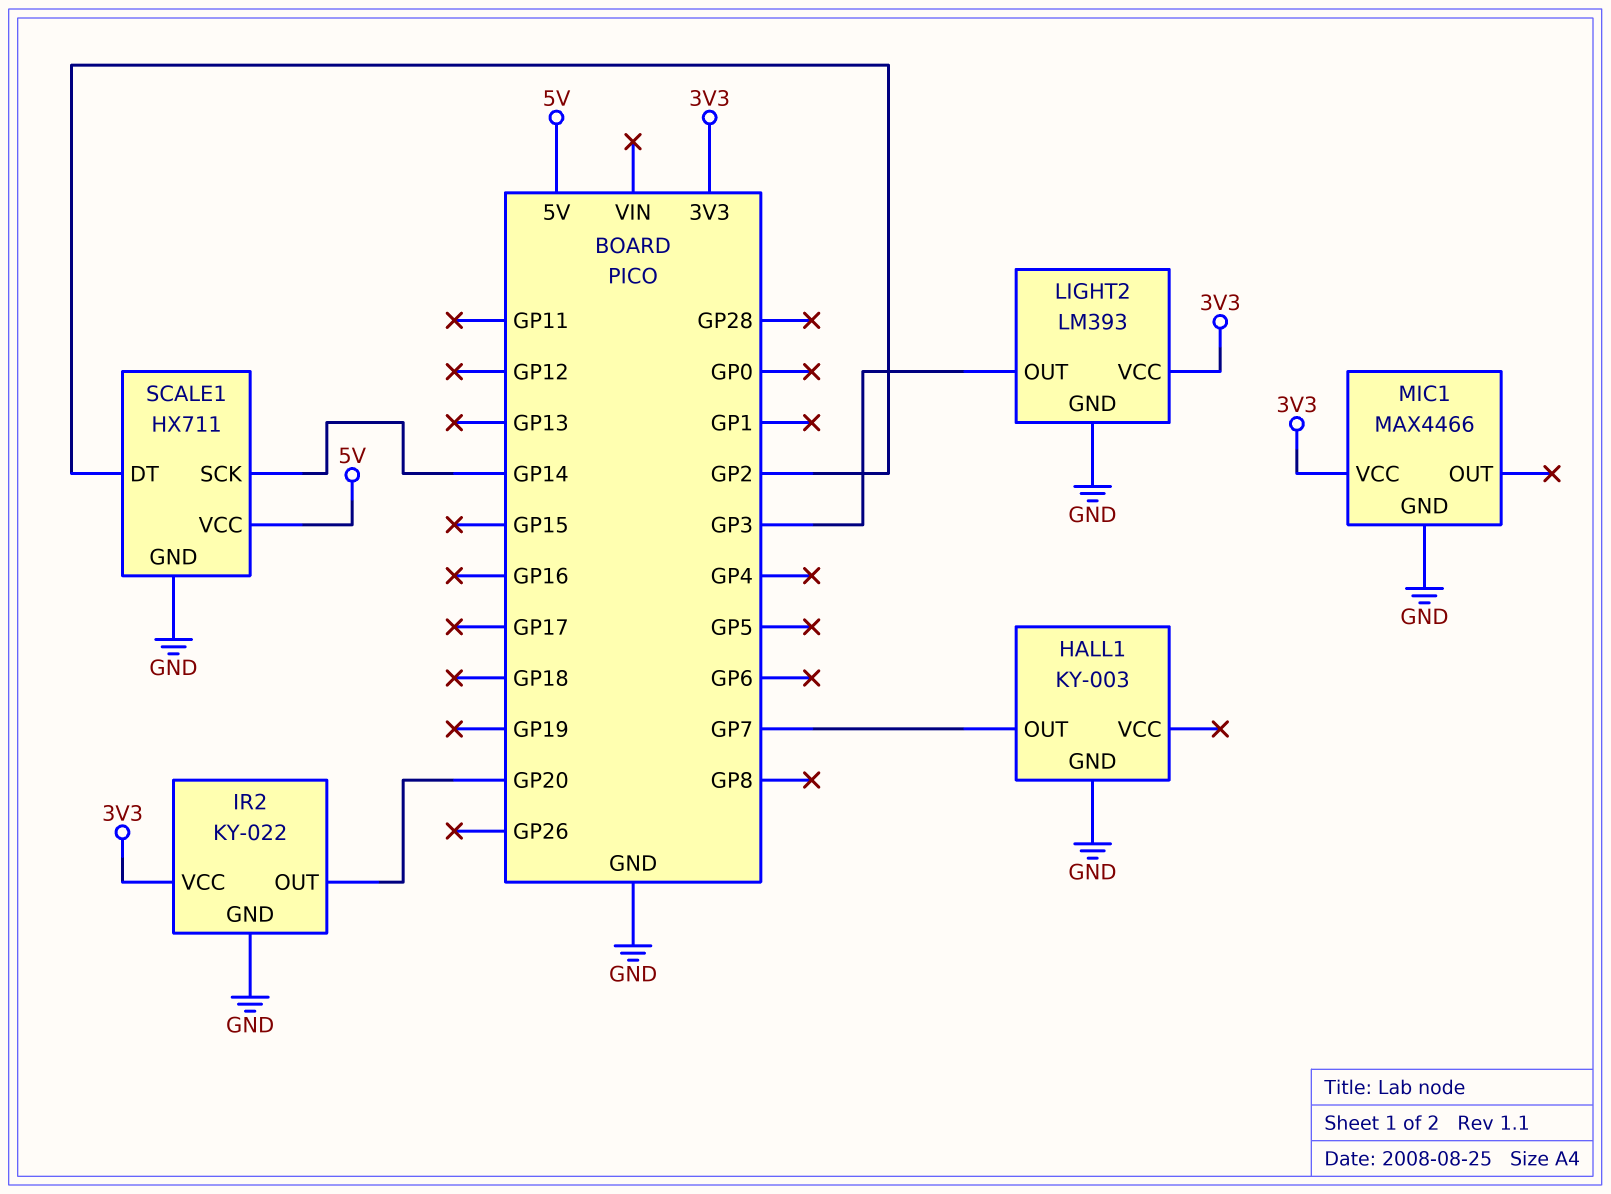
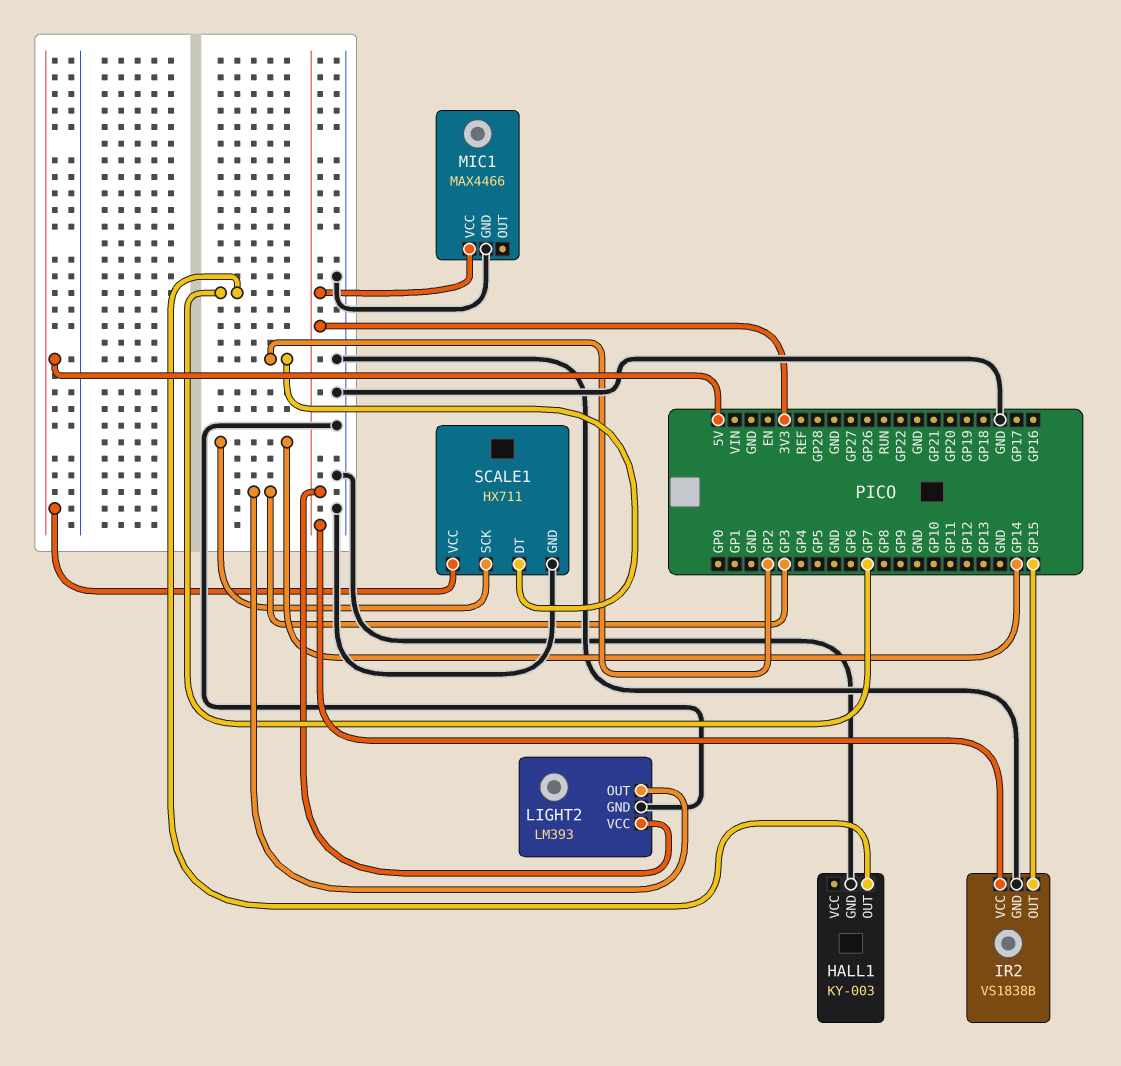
IR2: KY-022 -> VS1838B
IR2 pin OUT: GP20 -> GP15

